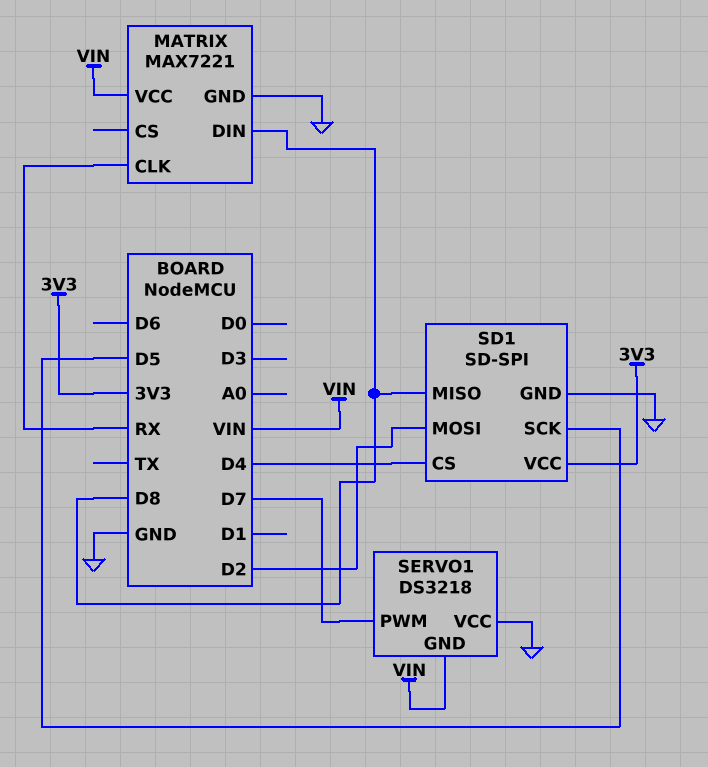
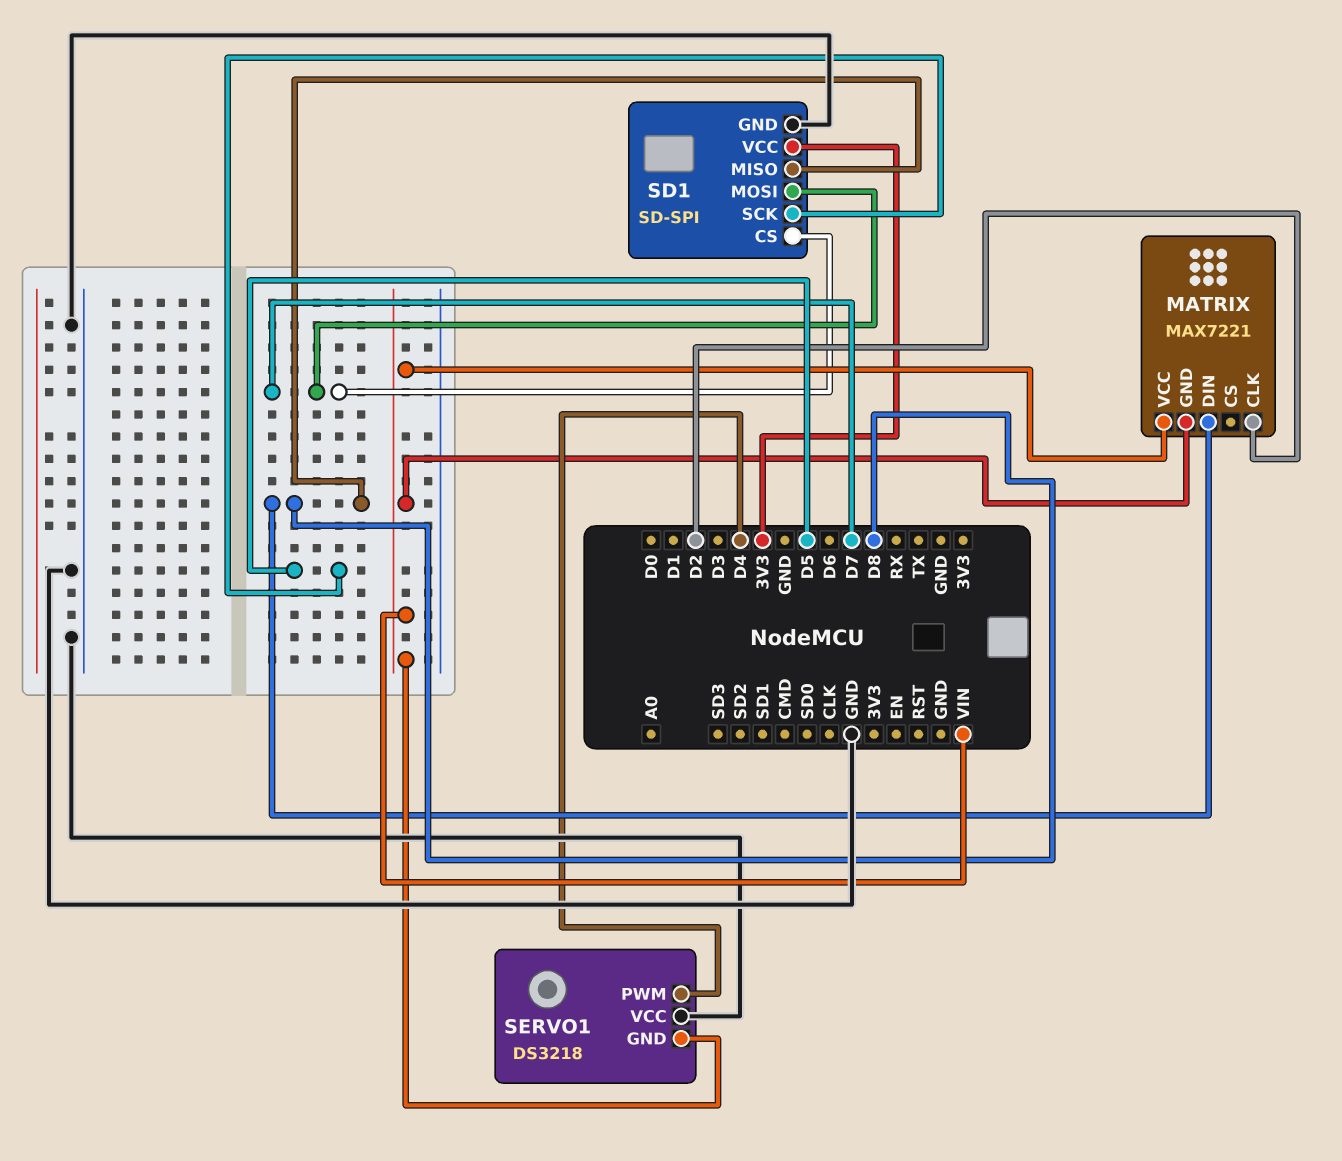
MATRIX pin CLK: RX -> D2
MATRIX pin GND: GND -> VIN
SD1 pin CS: D4 -> D7
SD1 pin MOSI: D2 -> D7
SERVO1 pin PWM: D7 -> D4

